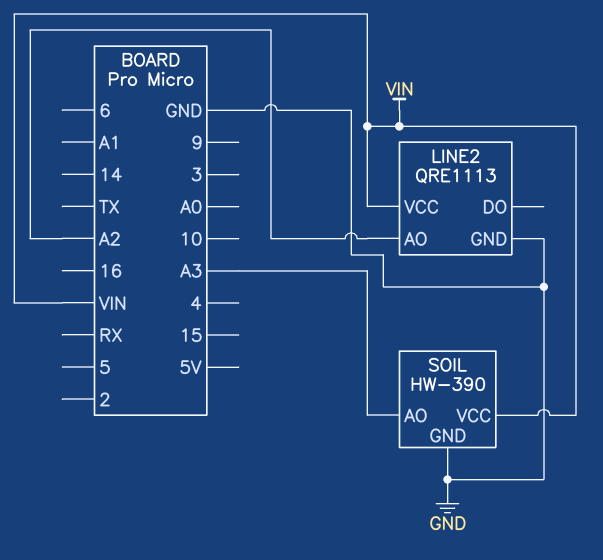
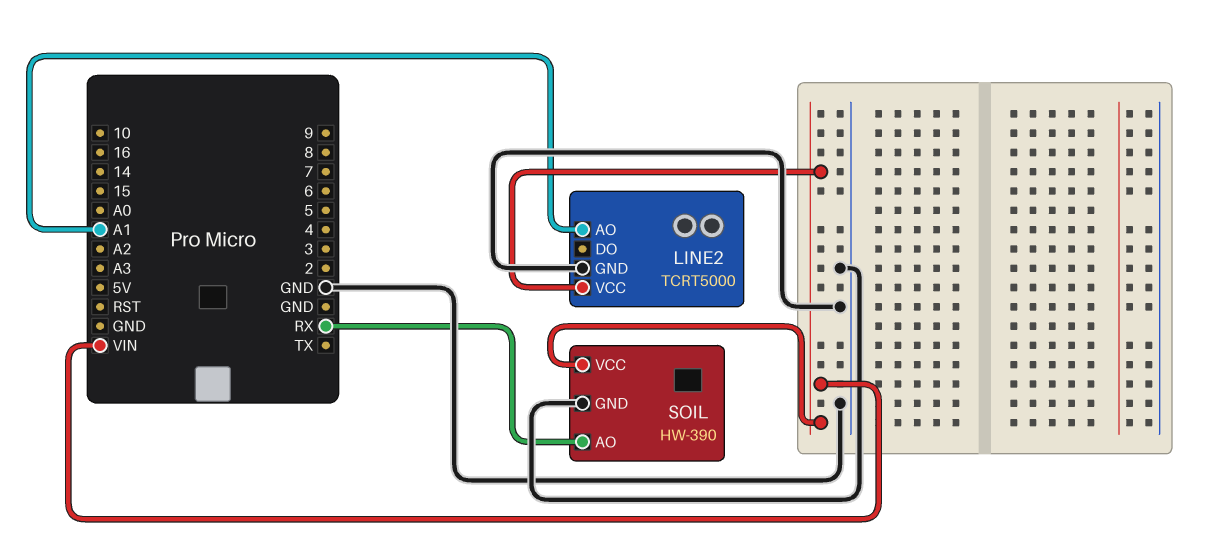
LINE2: QRE1113 -> TCRT5000
LINE2 pin AO: A2 -> A1
SOIL pin AO: A3 -> RX

